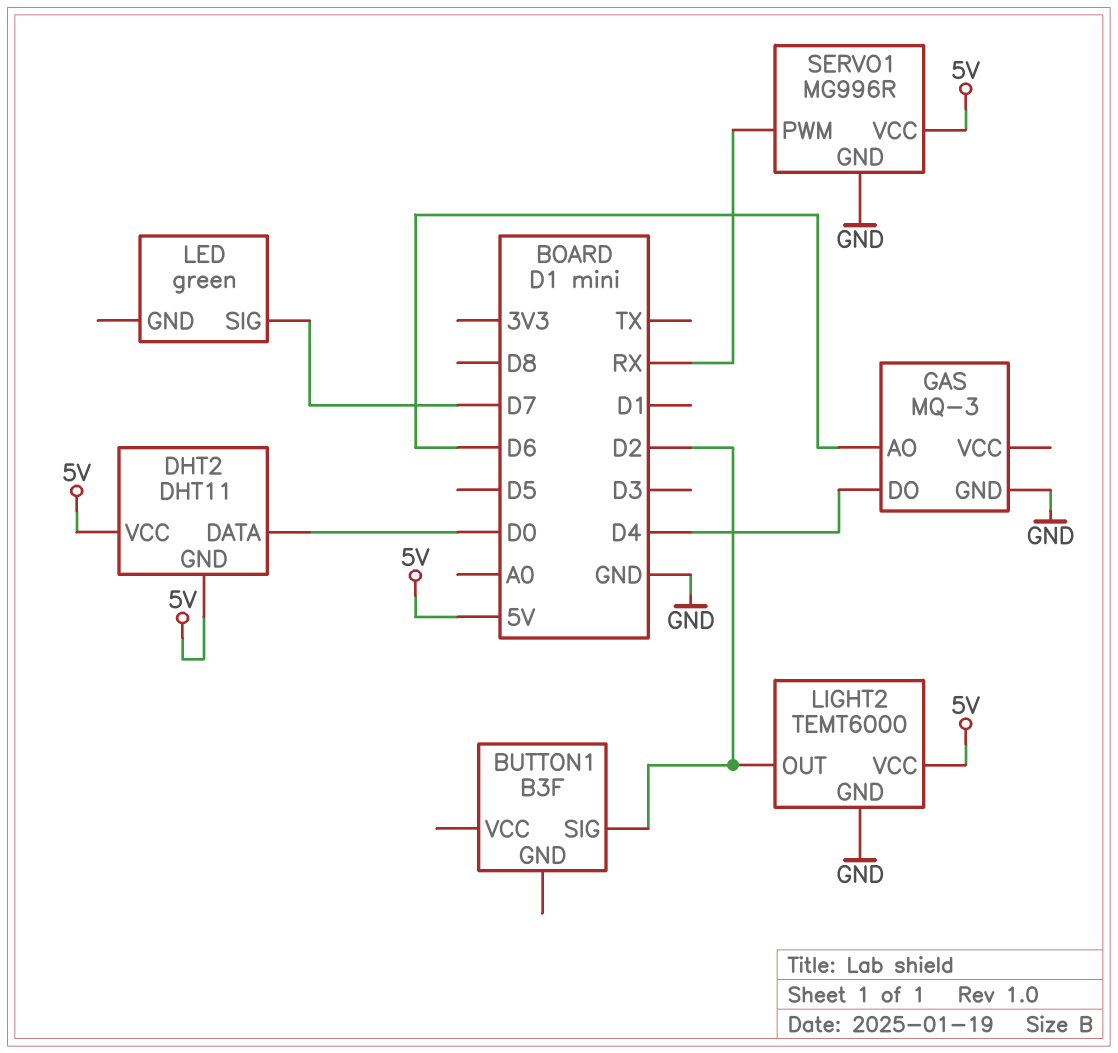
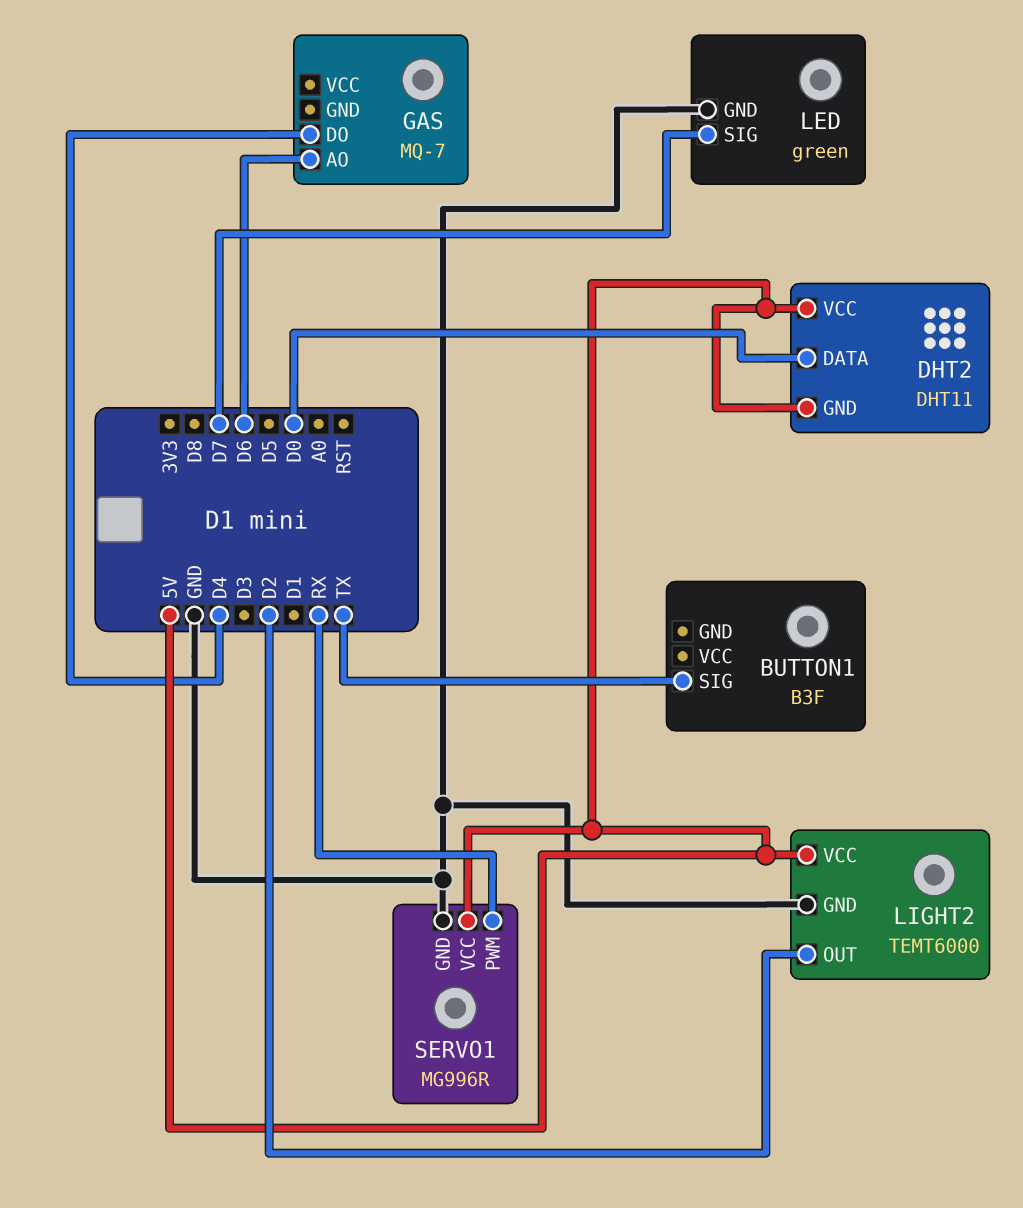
BUTTON1 pin SIG: D2 -> TX
GAS: MQ-3 -> MQ-7
GAS pin GND: GND -> none
LED pin GND: none -> GND

